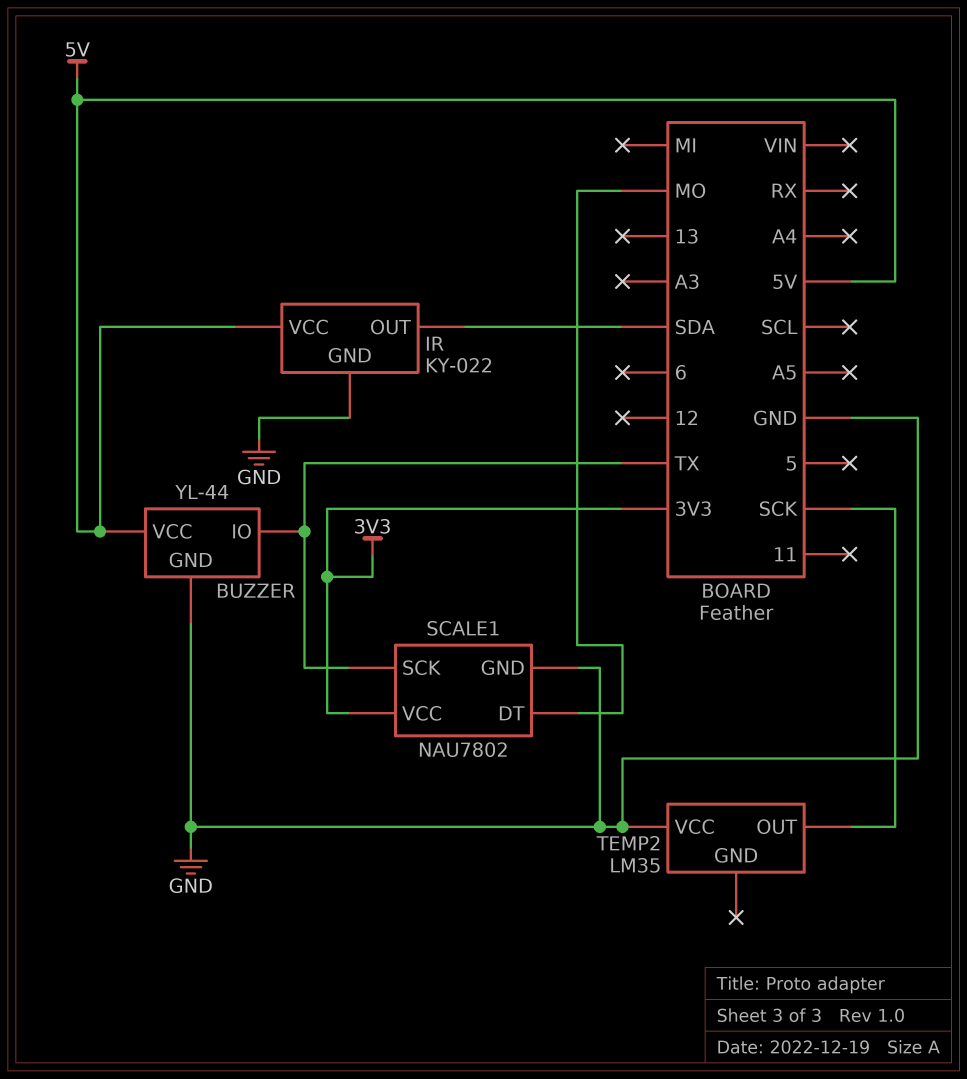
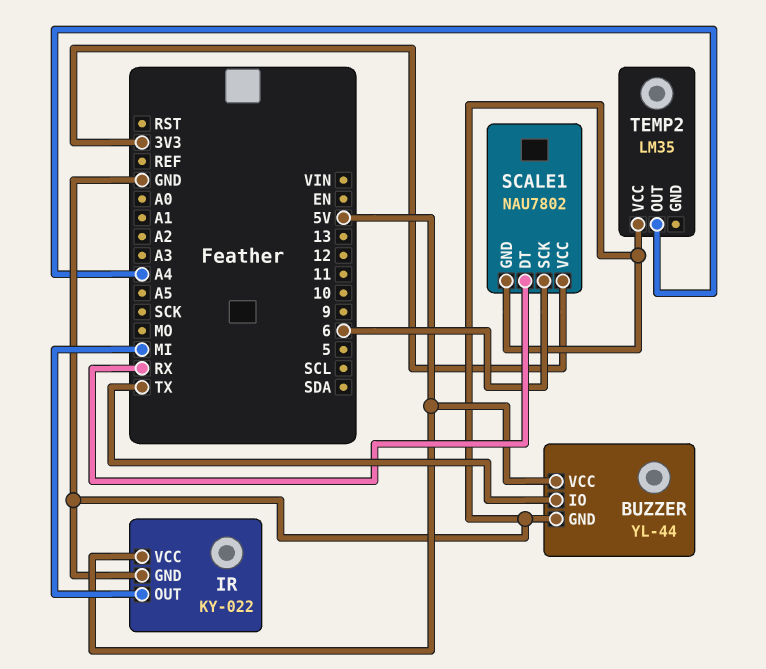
IR pin OUT: SDA -> MI
SCALE1 pin DT: MO -> RX
SCALE1 pin SCK: TX -> 6
TEMP2 pin OUT: SCK -> A4

